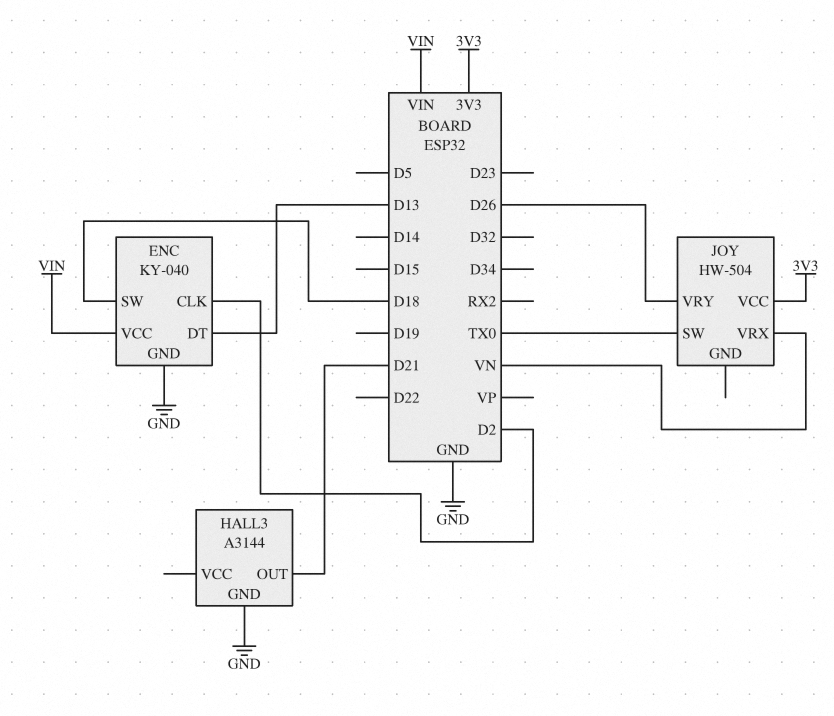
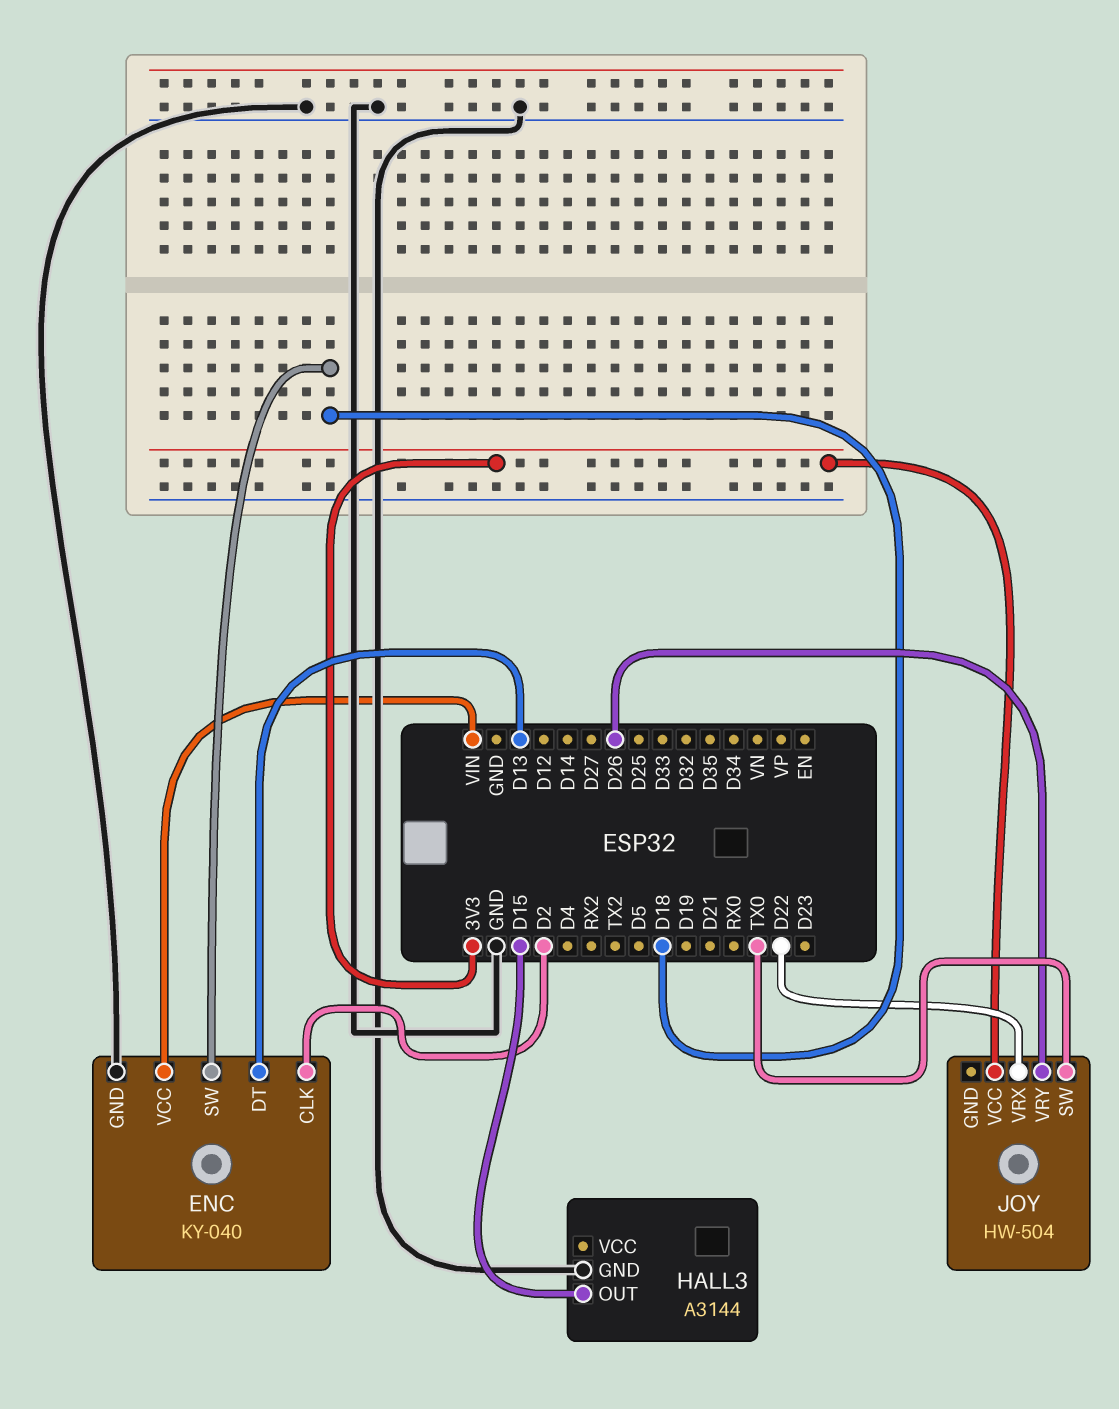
HALL3 pin OUT: D21 -> D15
JOY pin VRX: VN -> D22

